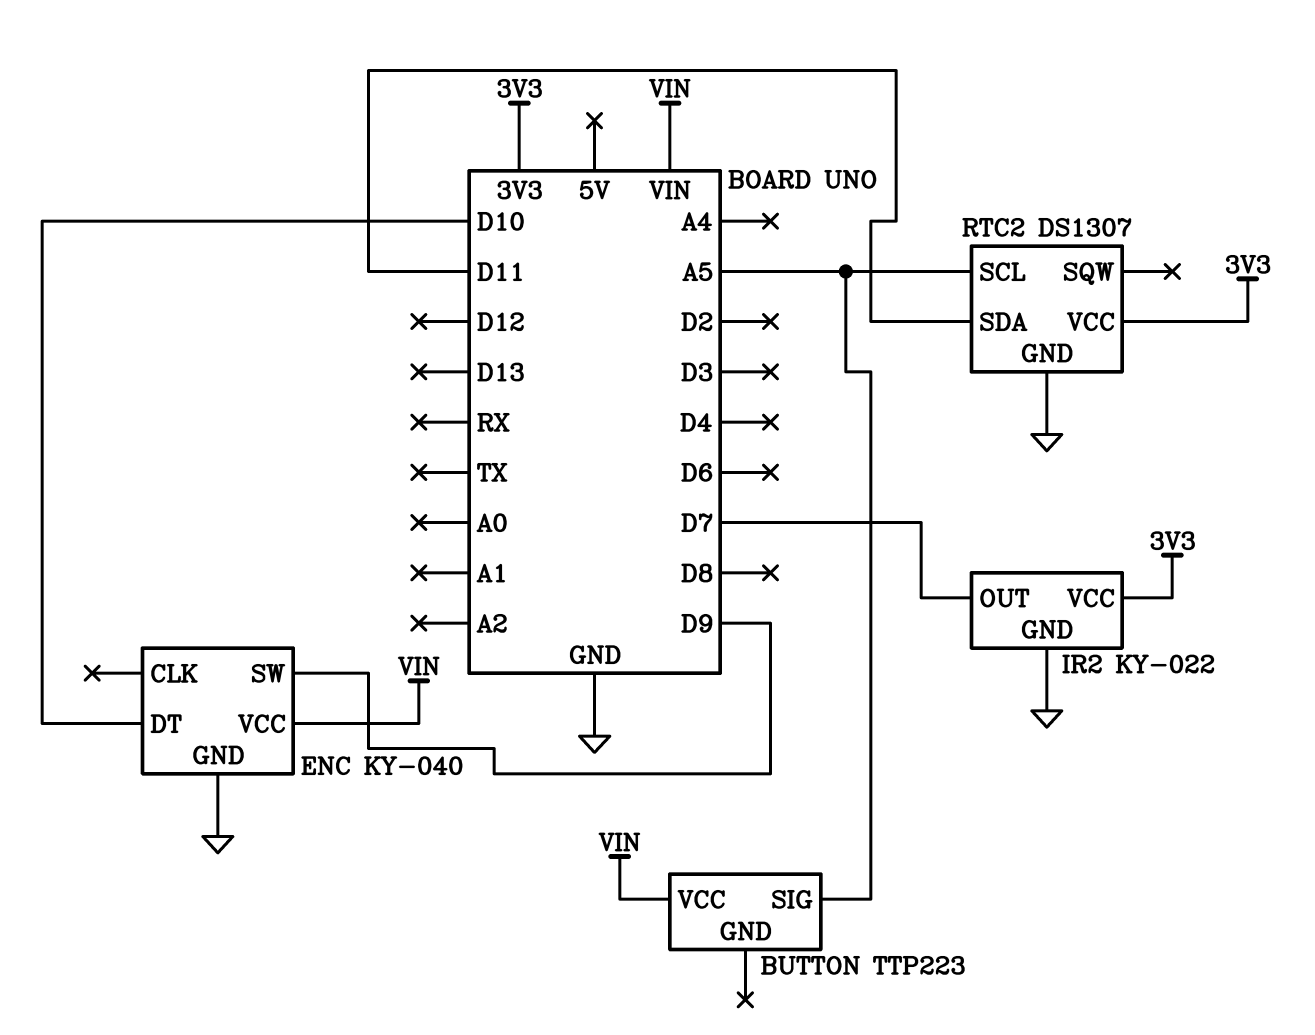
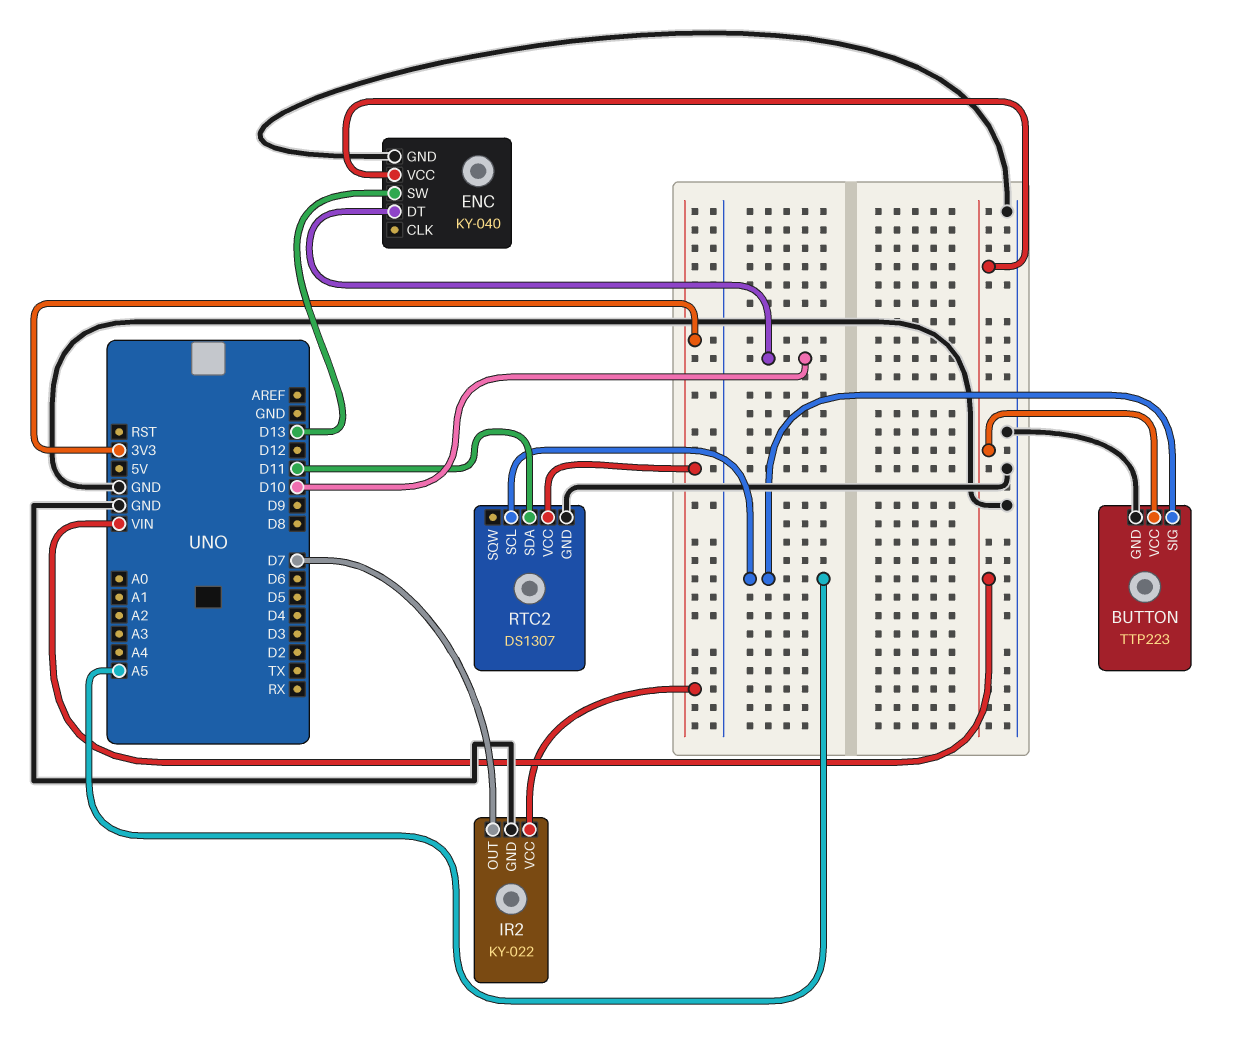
BUTTON pin GND: none -> GND
ENC pin SW: D9 -> D13

